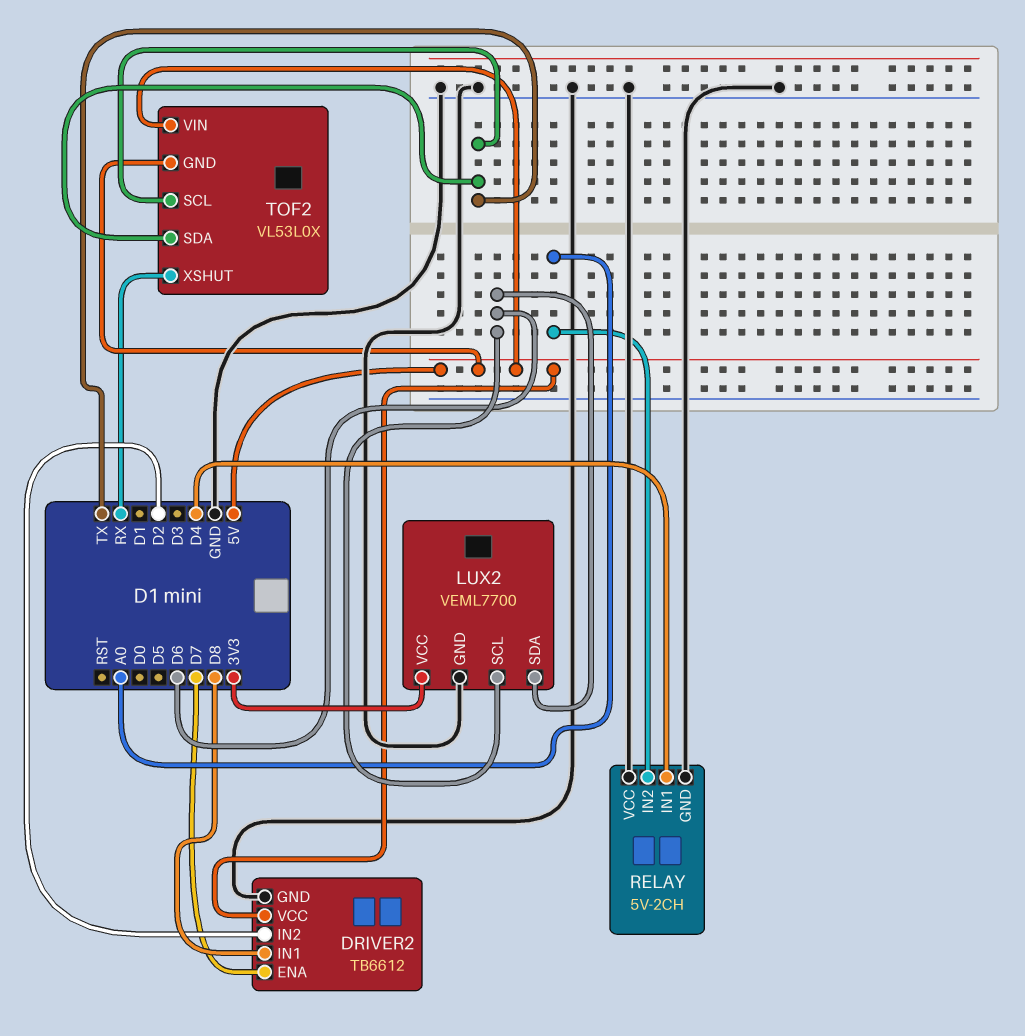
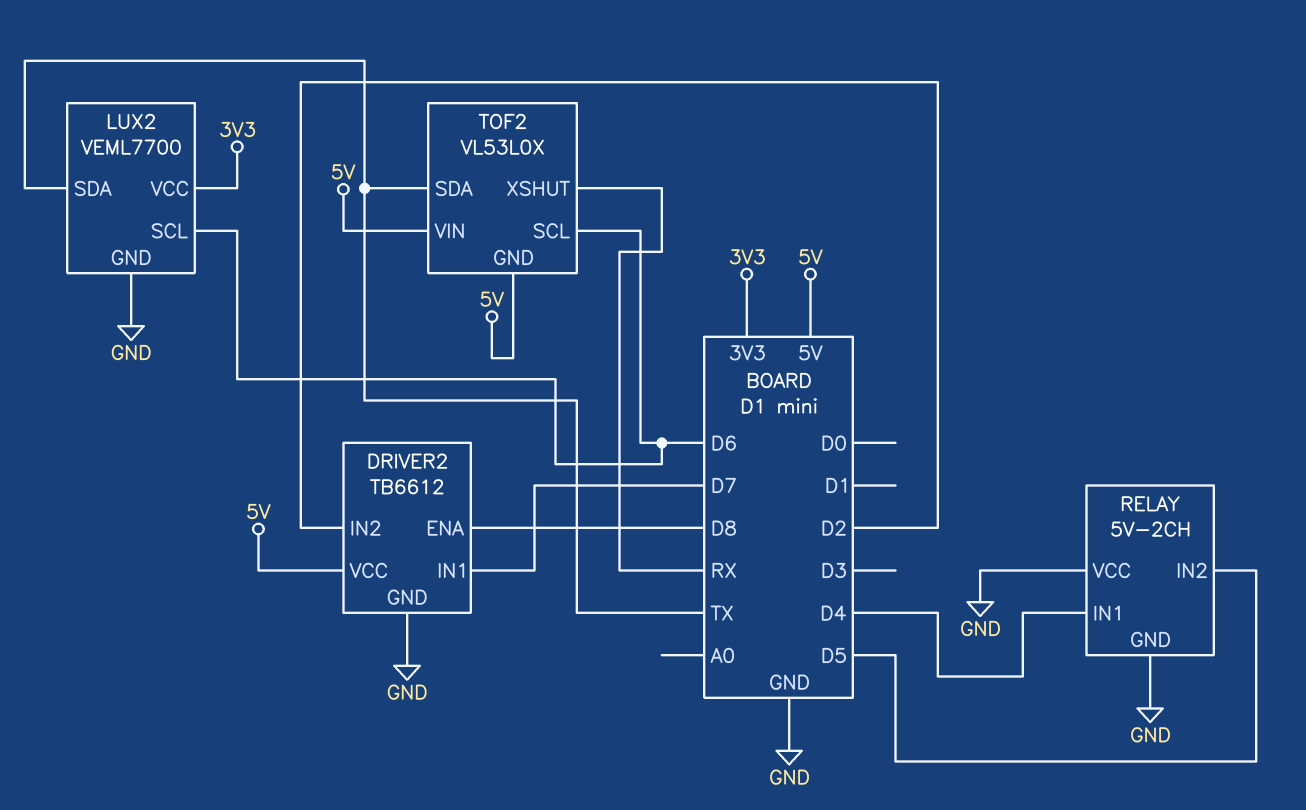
DRIVER2 pin ENA: D7 -> D8
DRIVER2 pin IN1: D8 -> D7
LUX2 pin SDA: D6 -> TX
RELAY pin IN2: A0 -> D5
TOF2 pin SCL: TX -> D6

